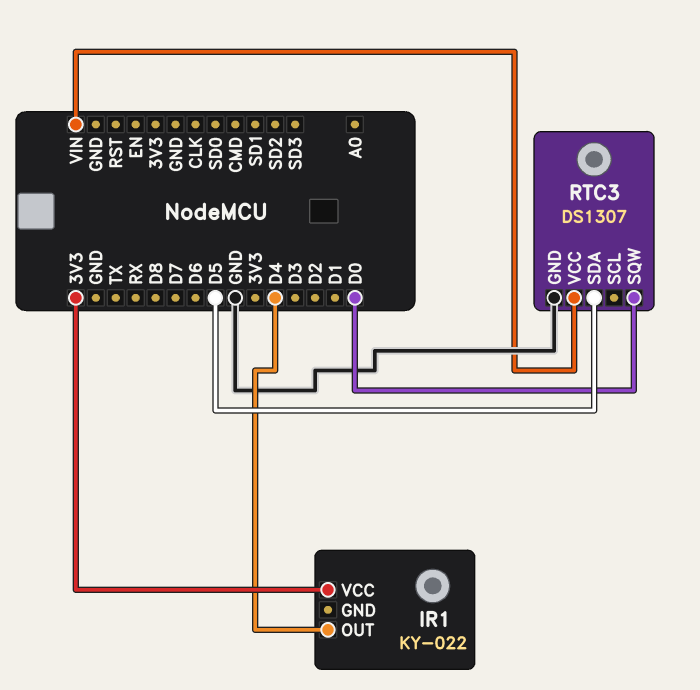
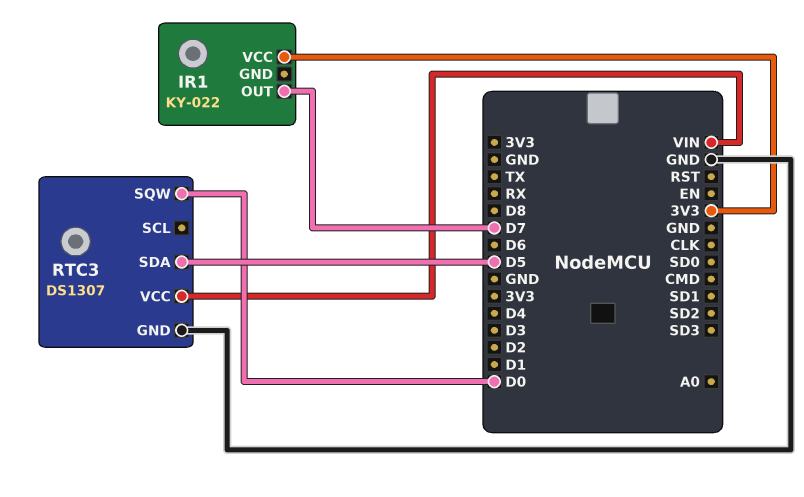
IR1 pin OUT: D4 -> D7

